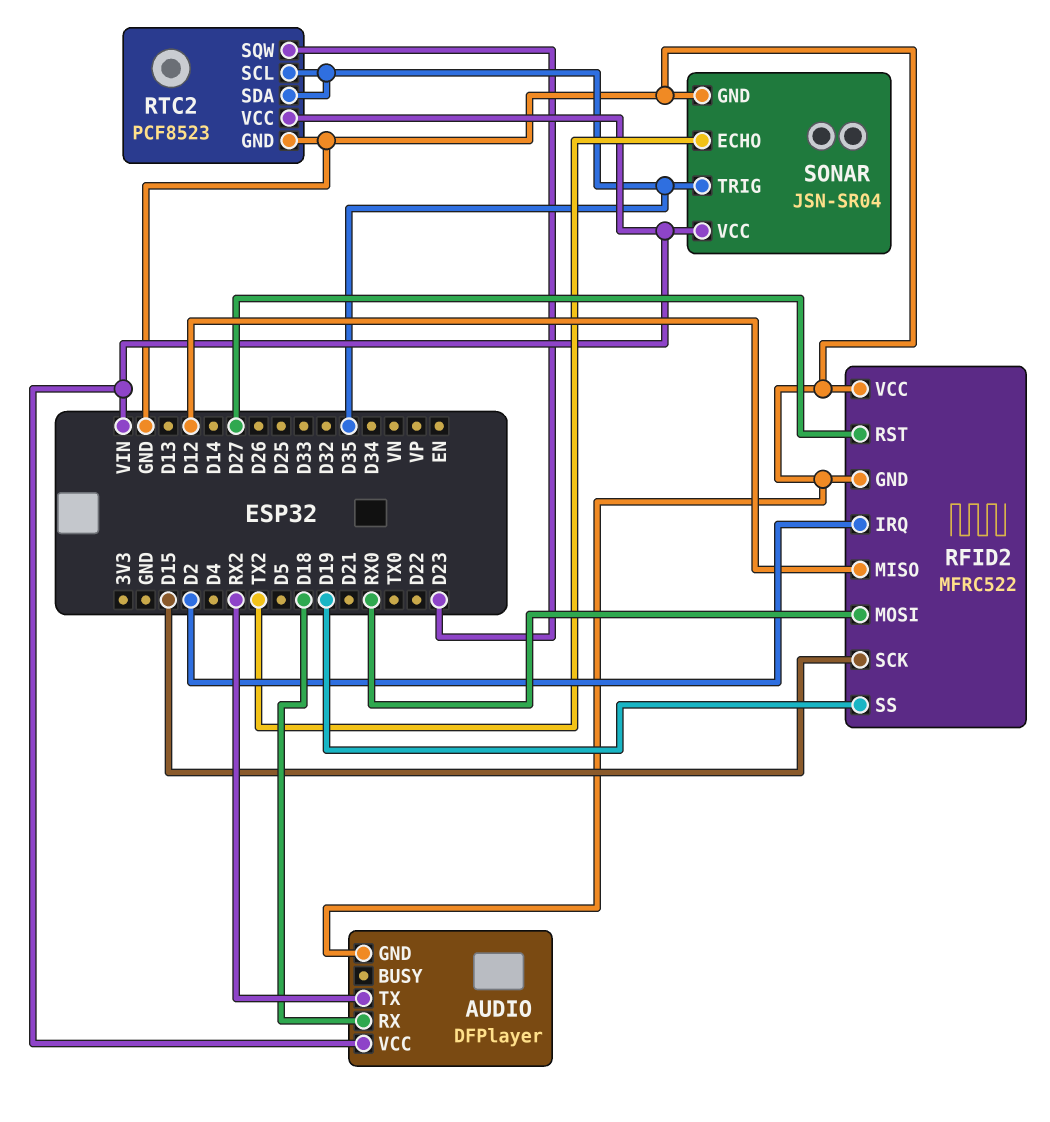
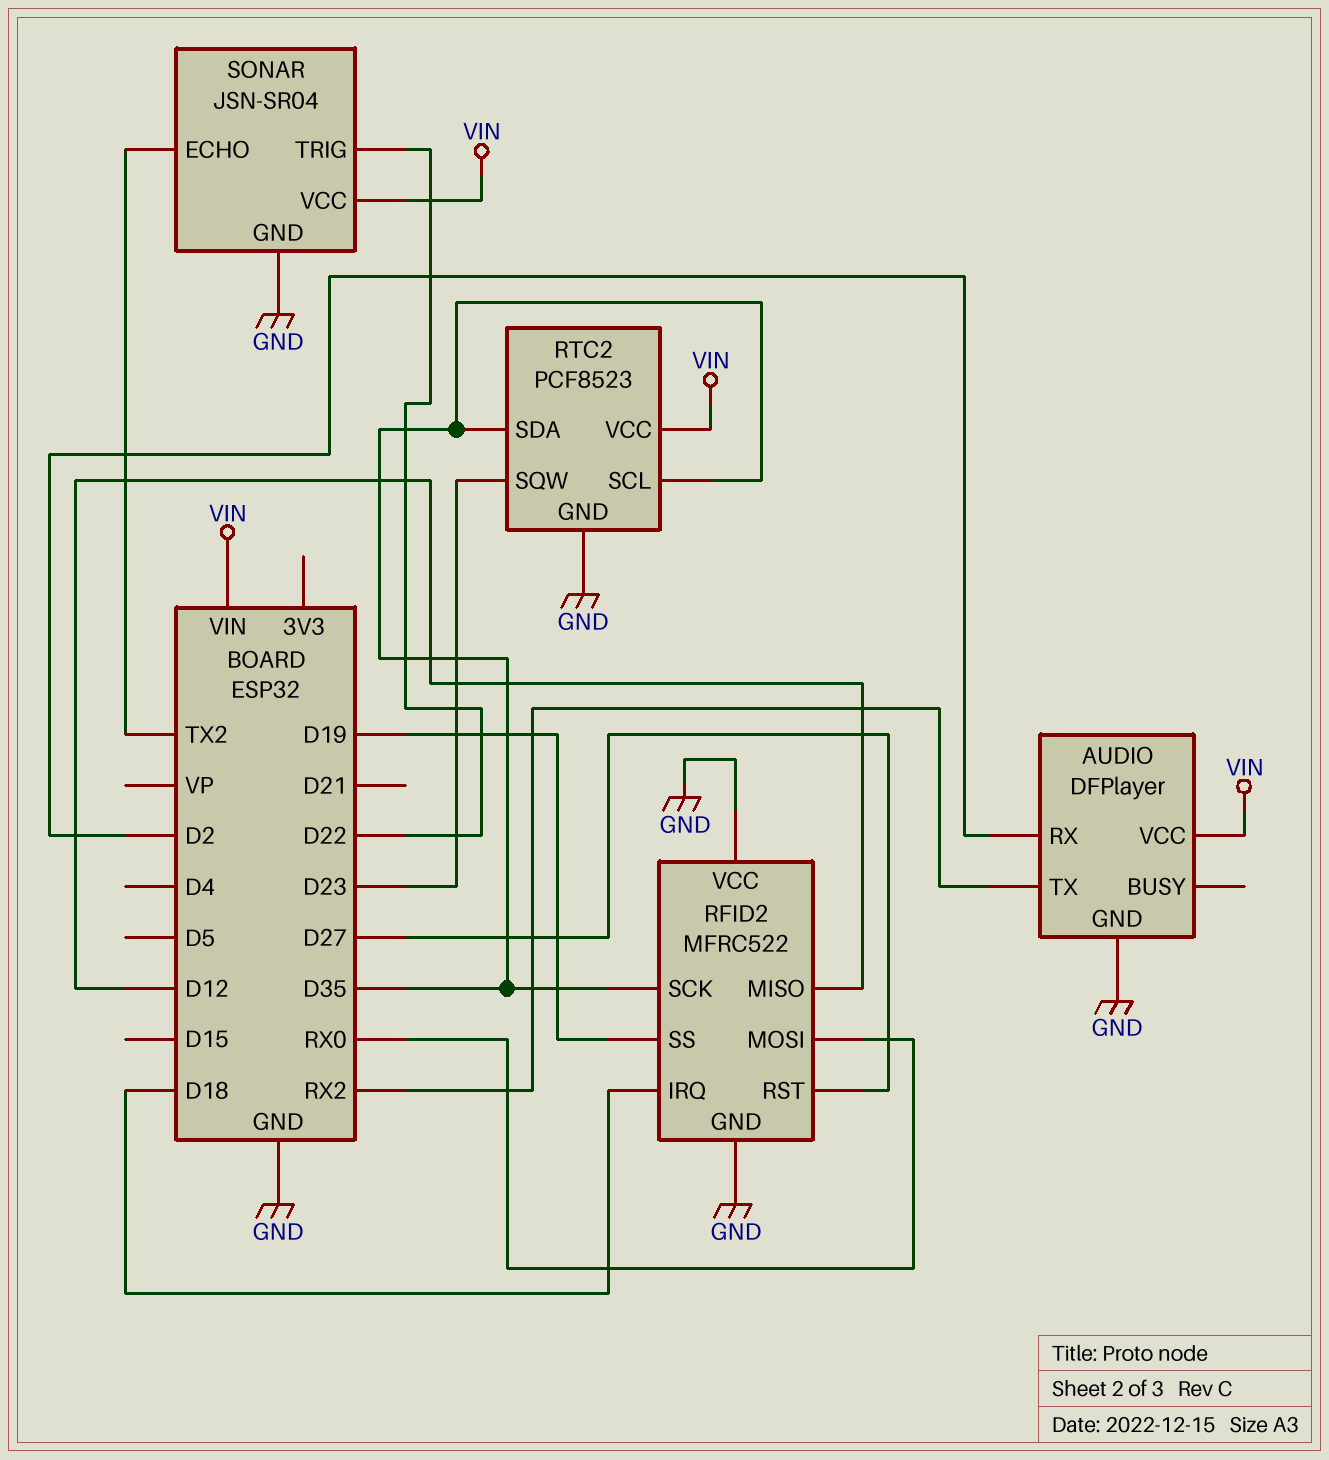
AUDIO pin RX: D18 -> D2
RFID2 pin IRQ: D2 -> D18
RFID2 pin SCK: D15 -> D35
SONAR pin TRIG: D35 -> D22

